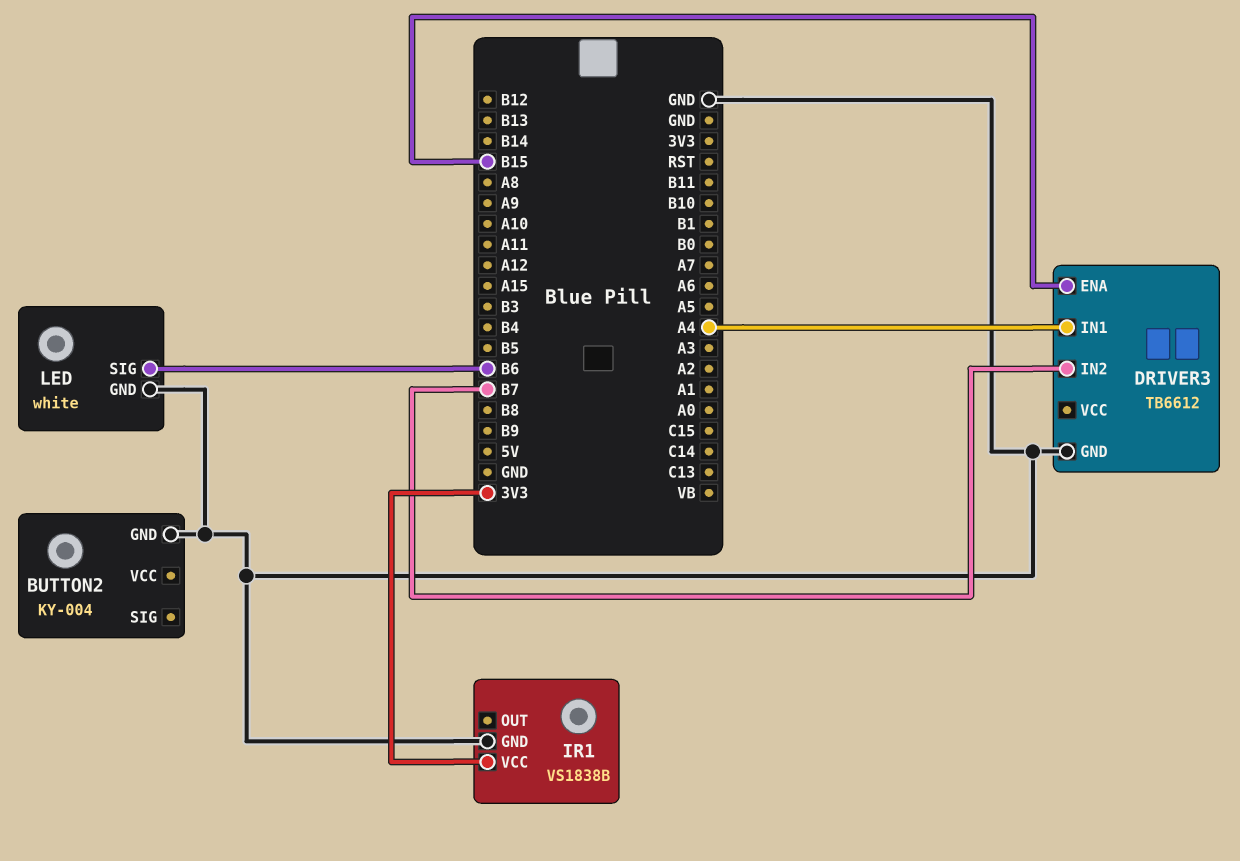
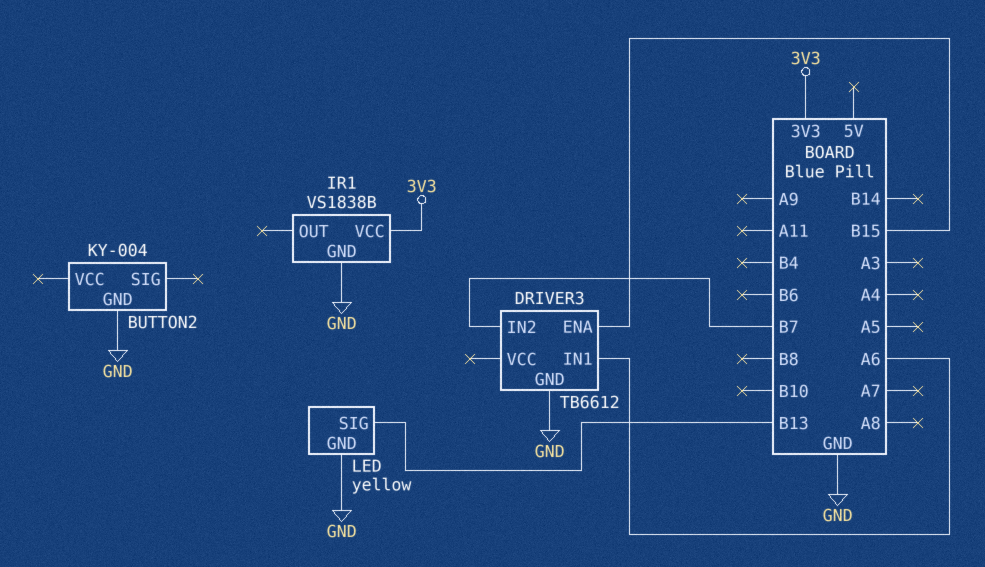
DRIVER3 pin IN1: A4 -> A6
LED: white -> yellow
LED pin SIG: B6 -> B13

